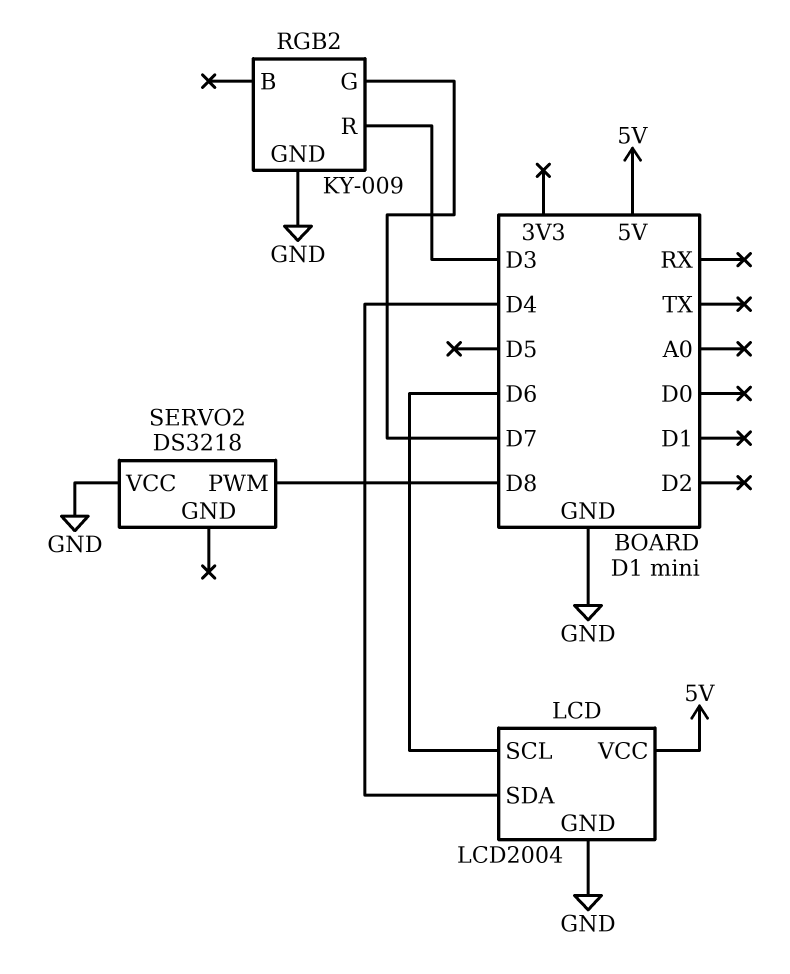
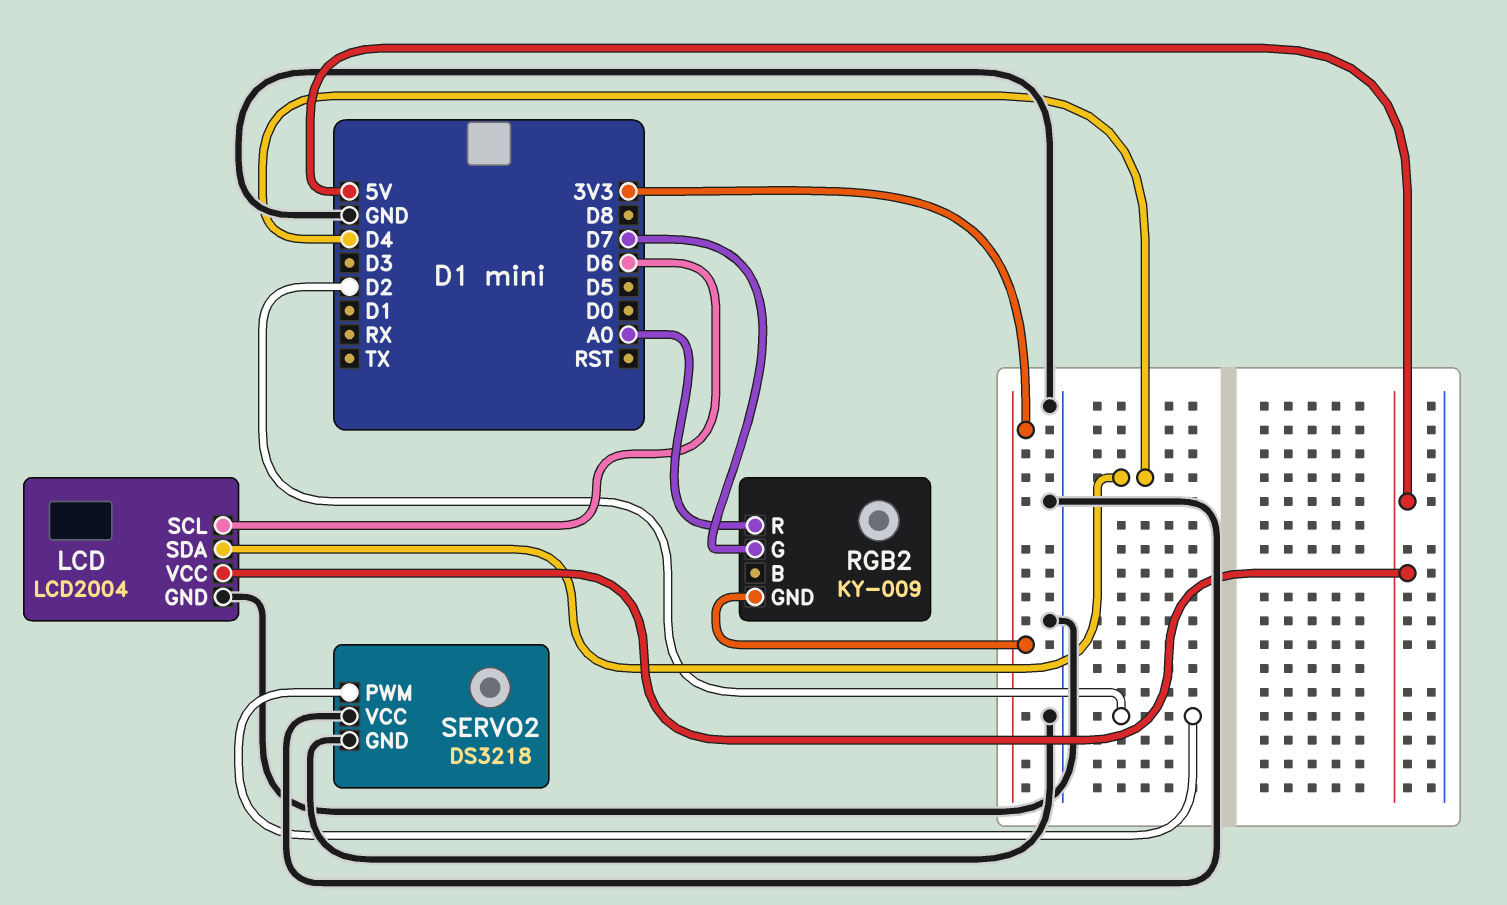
RGB2 pin GND: GND -> 3V3
RGB2 pin R: D3 -> A0
SERVO2 pin GND: none -> GND
SERVO2 pin PWM: D8 -> D2

